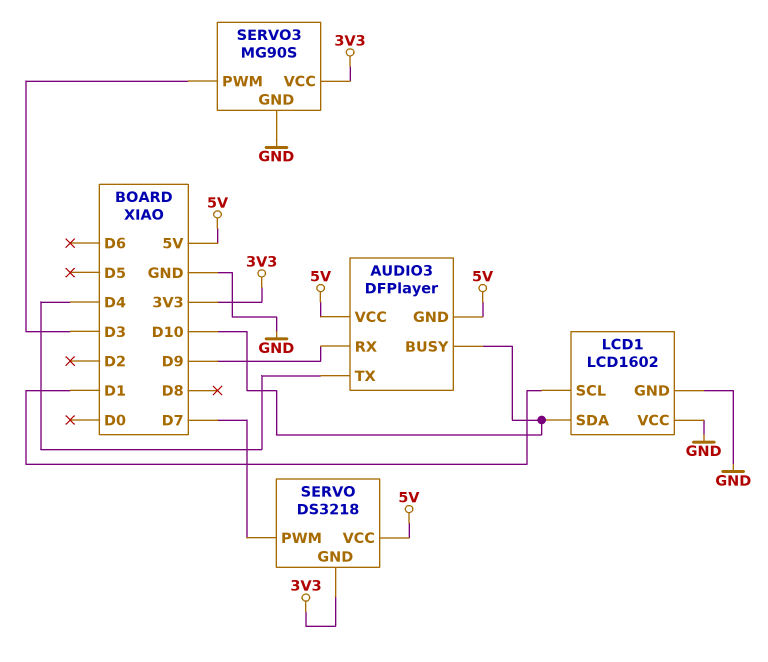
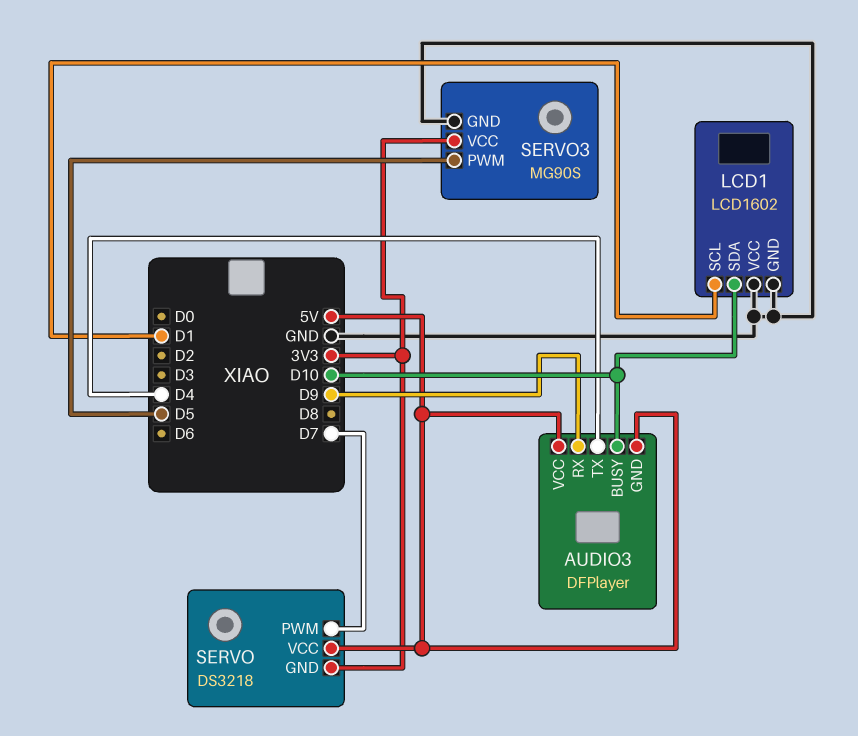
SERVO3 pin PWM: D3 -> D5

